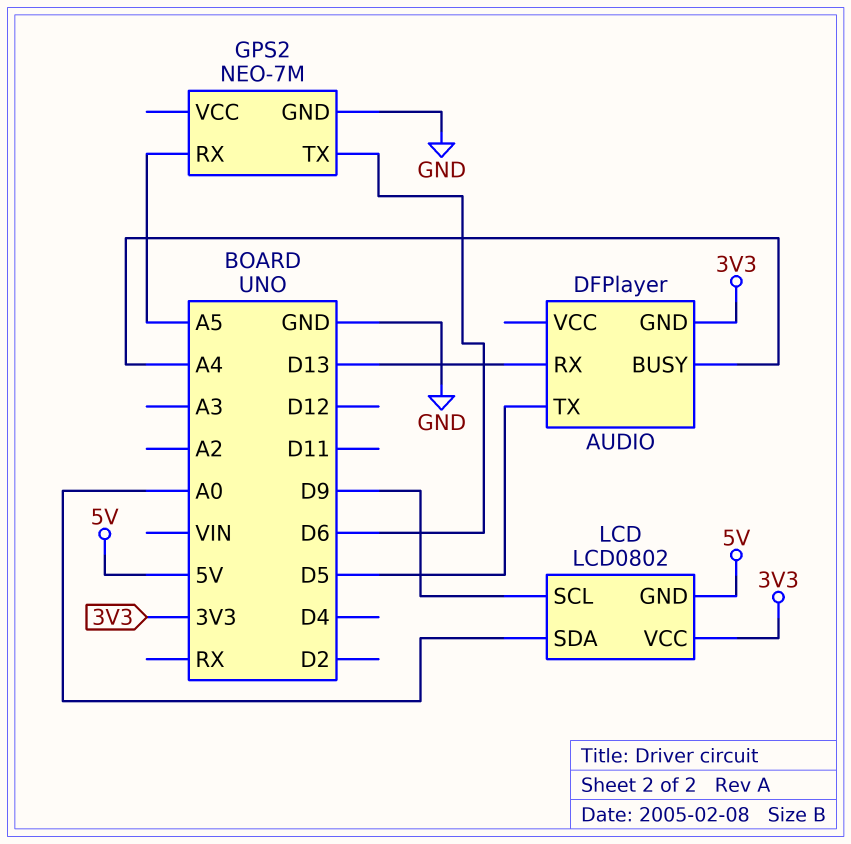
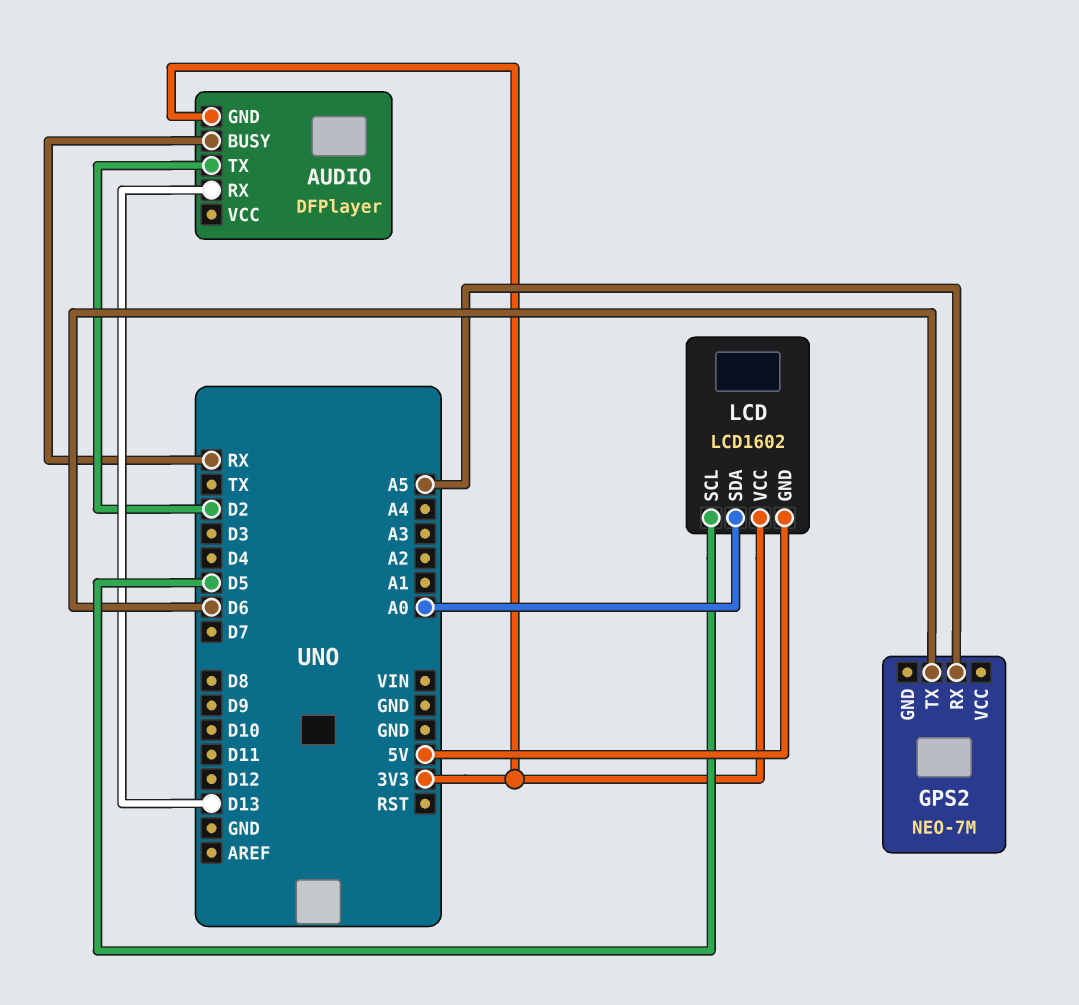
AUDIO pin BUSY: A4 -> RX
AUDIO pin TX: D5 -> D2
GPS2 pin GND: GND -> none
LCD: LCD0802 -> LCD1602
LCD pin SCL: D9 -> D5

